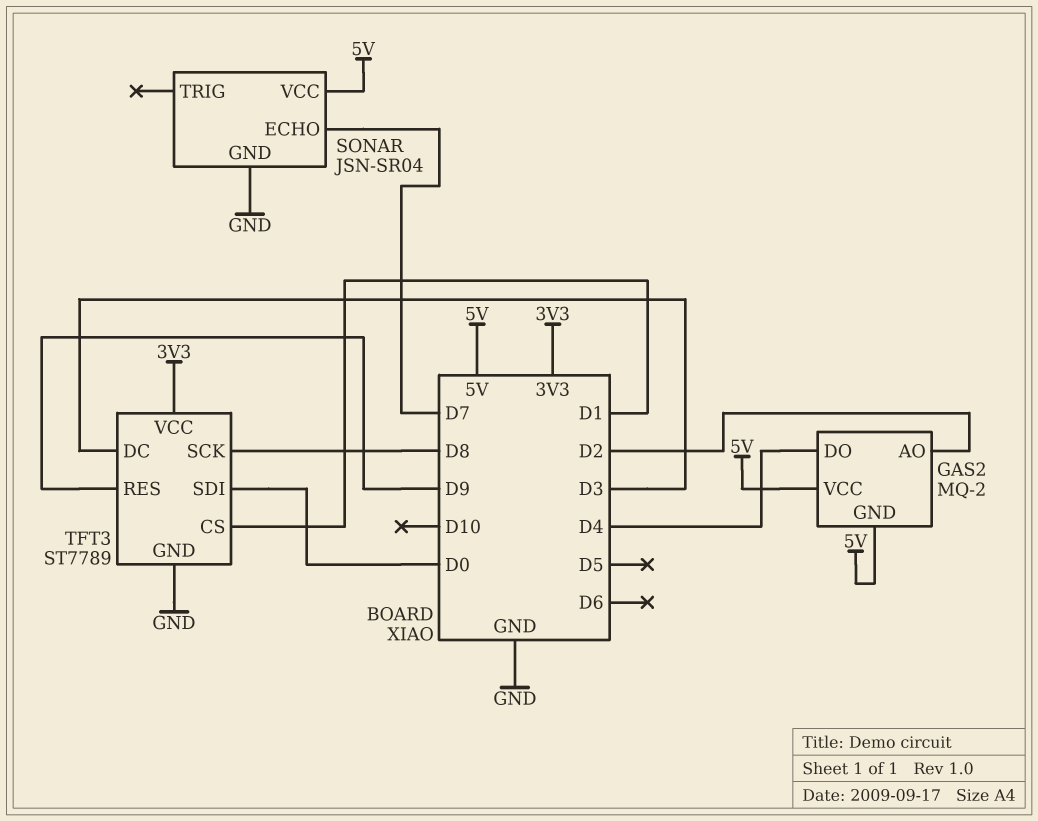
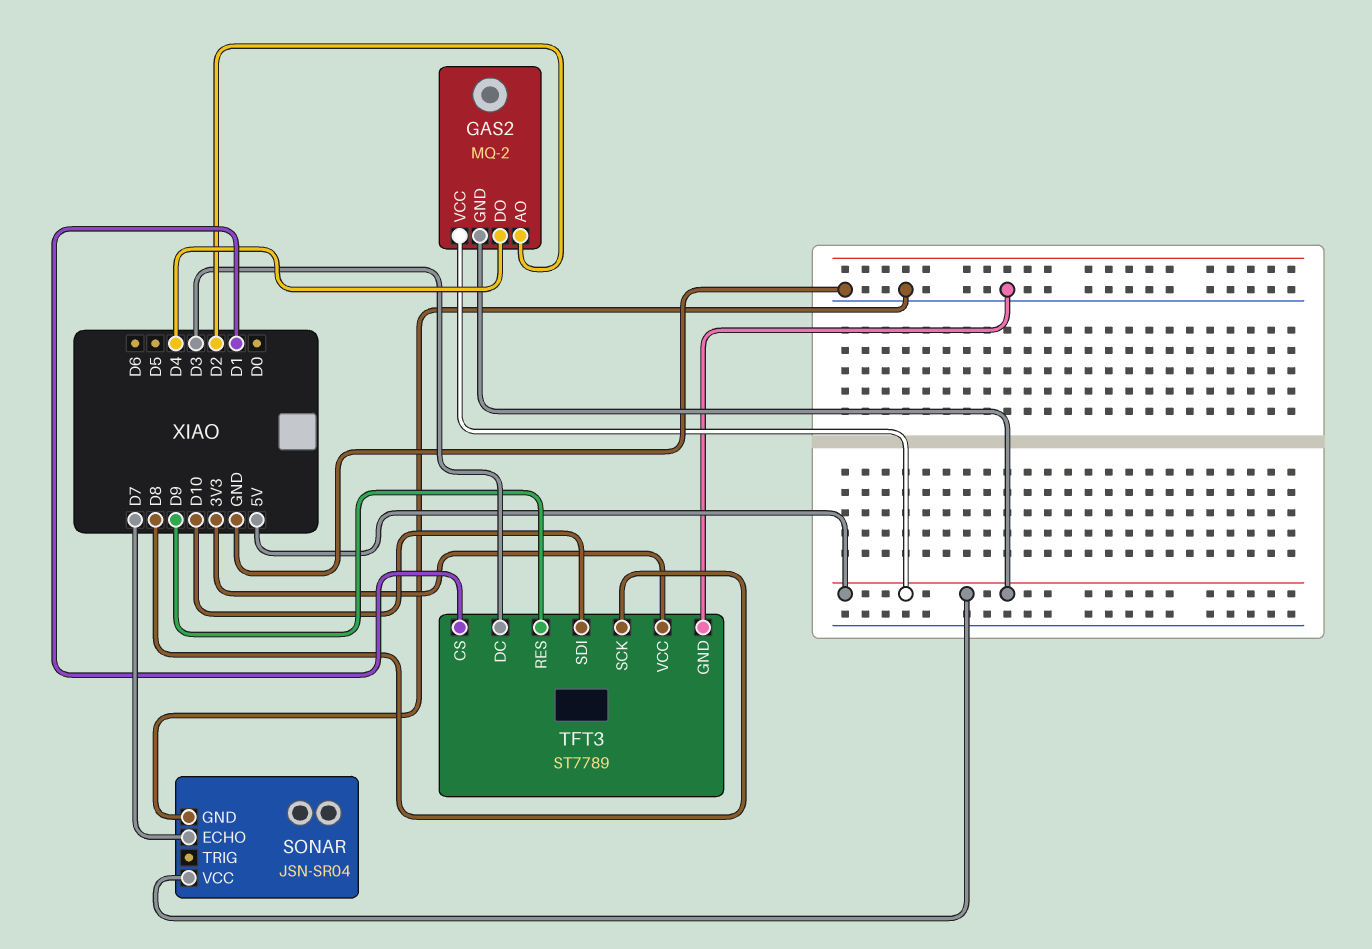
TFT3 pin SDI: D0 -> D10

